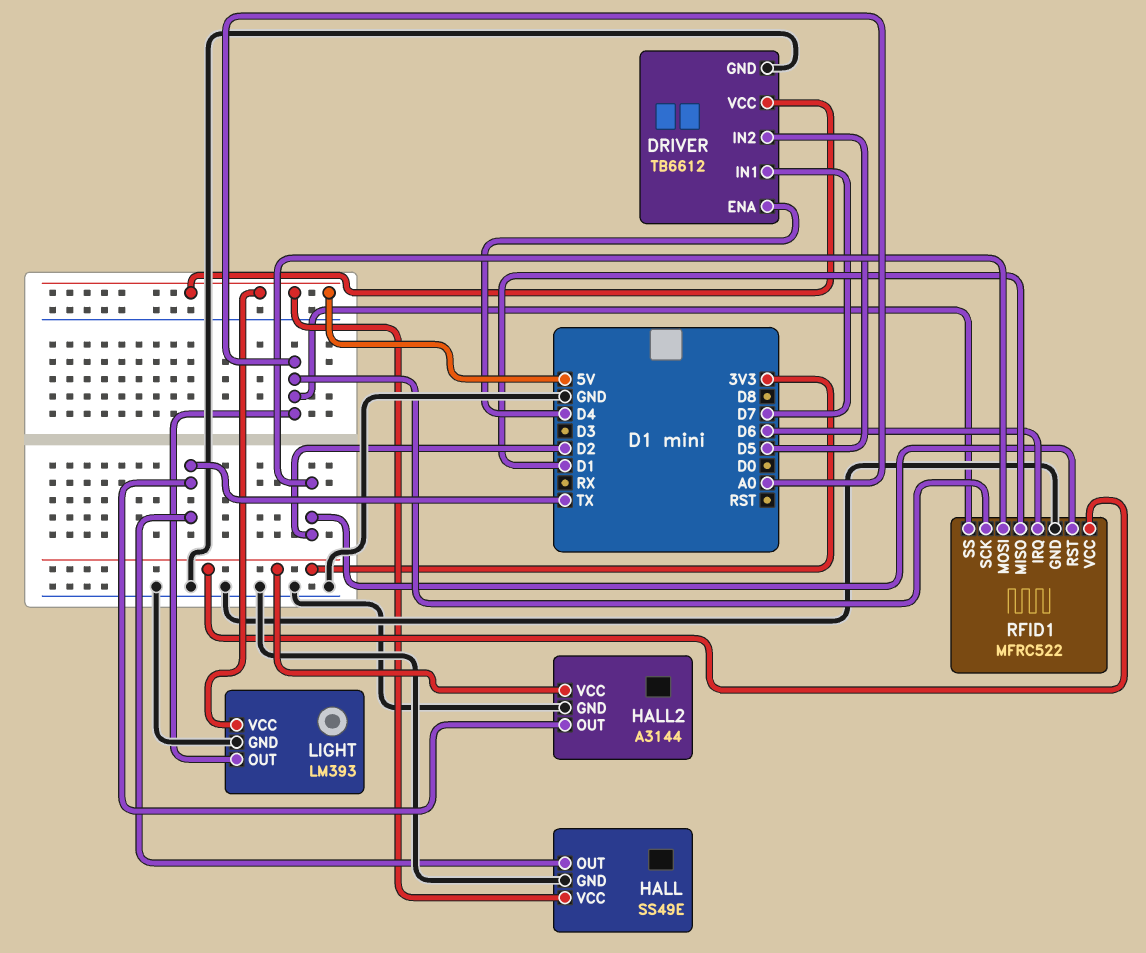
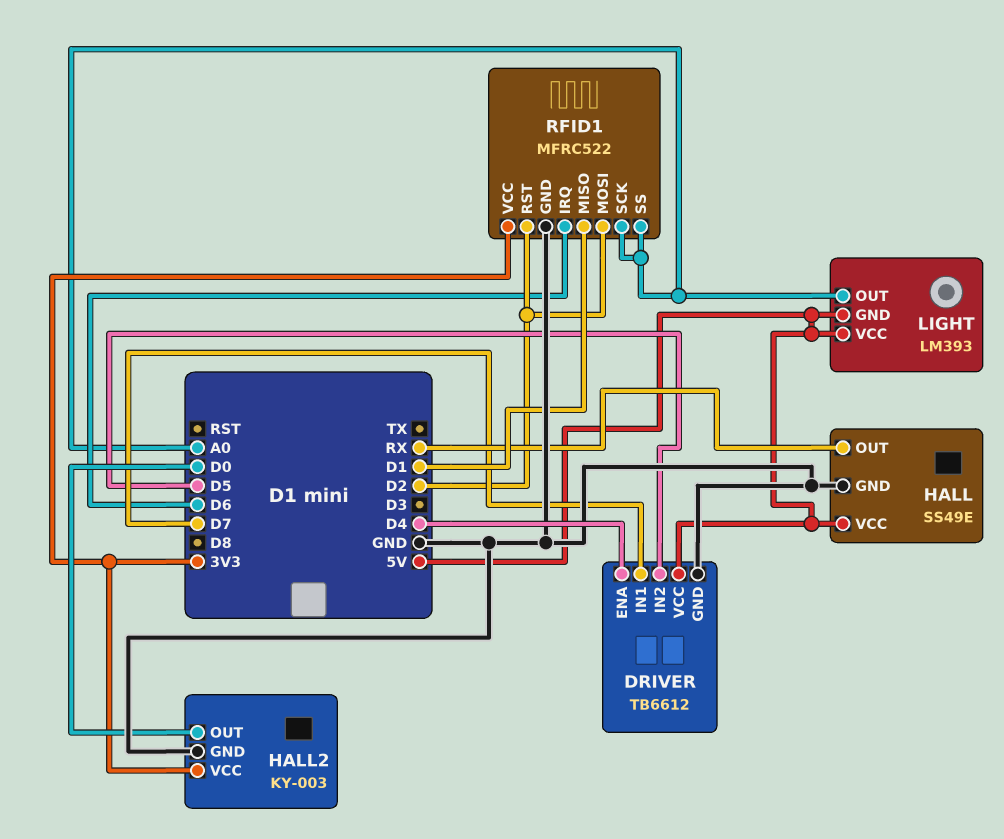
HALL pin OUT: TX -> RX
HALL2: A3144 -> KY-003
HALL2 pin OUT: TX -> D0
LIGHT pin GND: GND -> 5V

